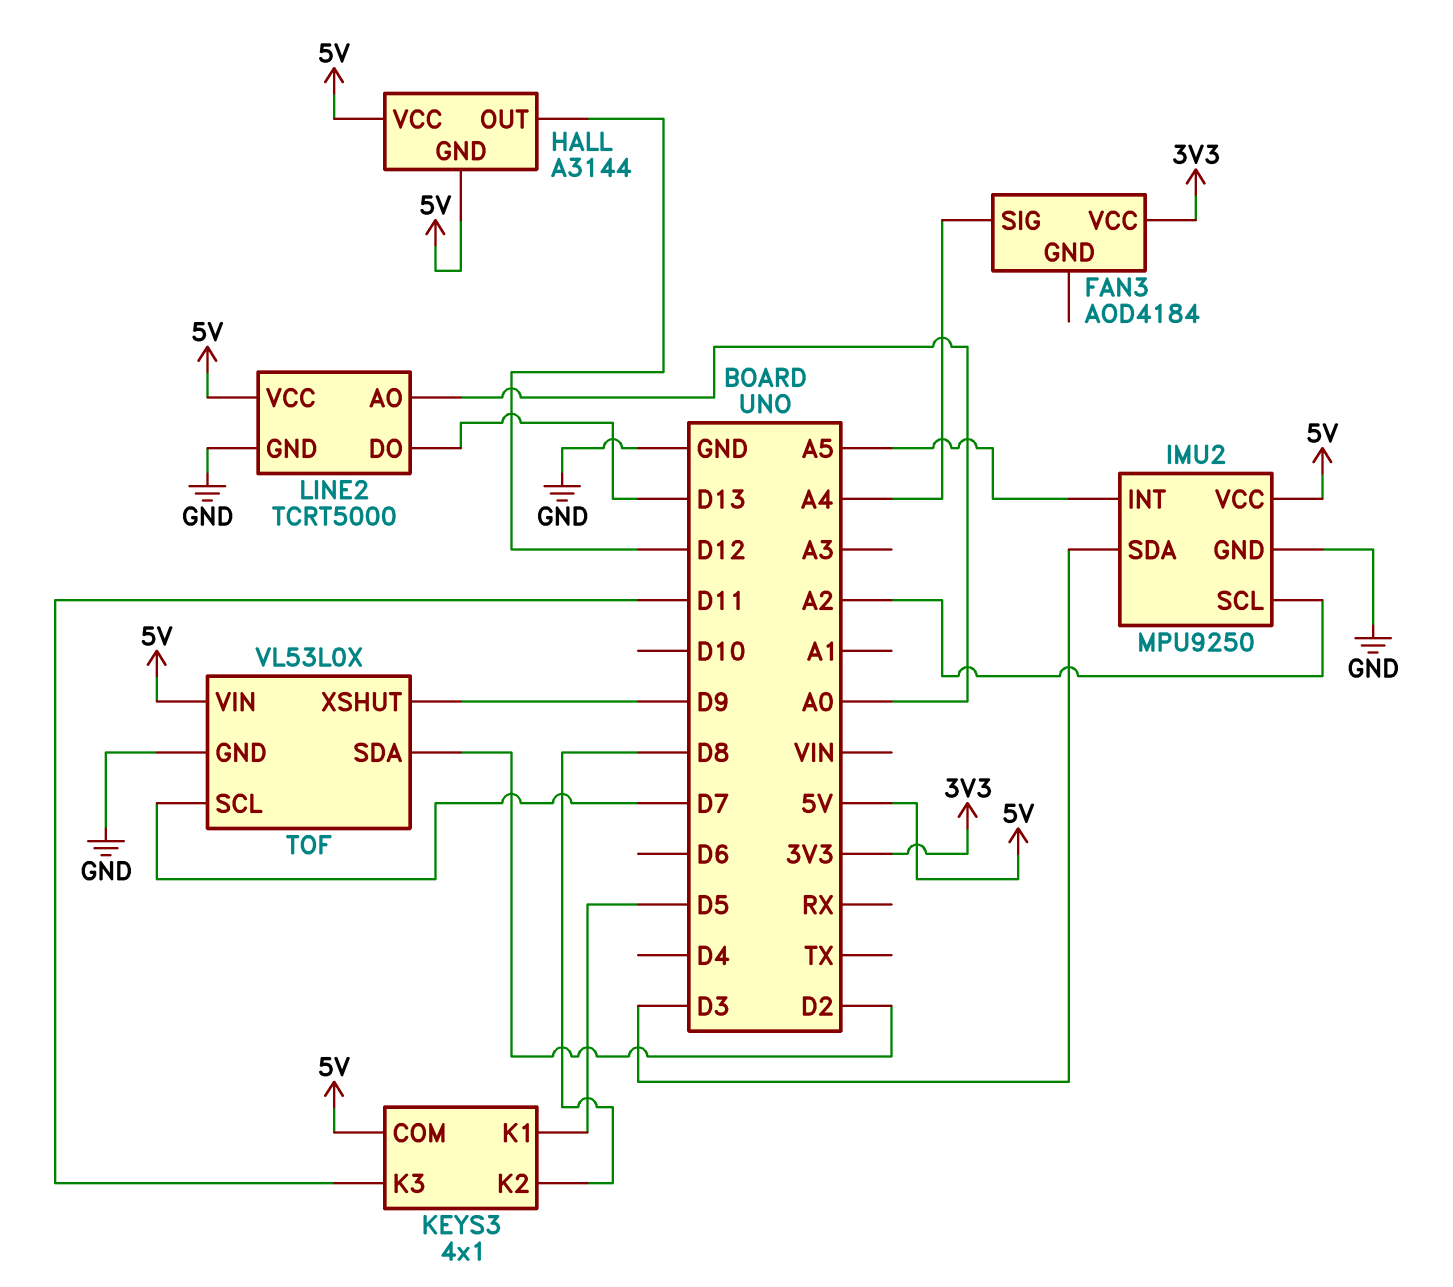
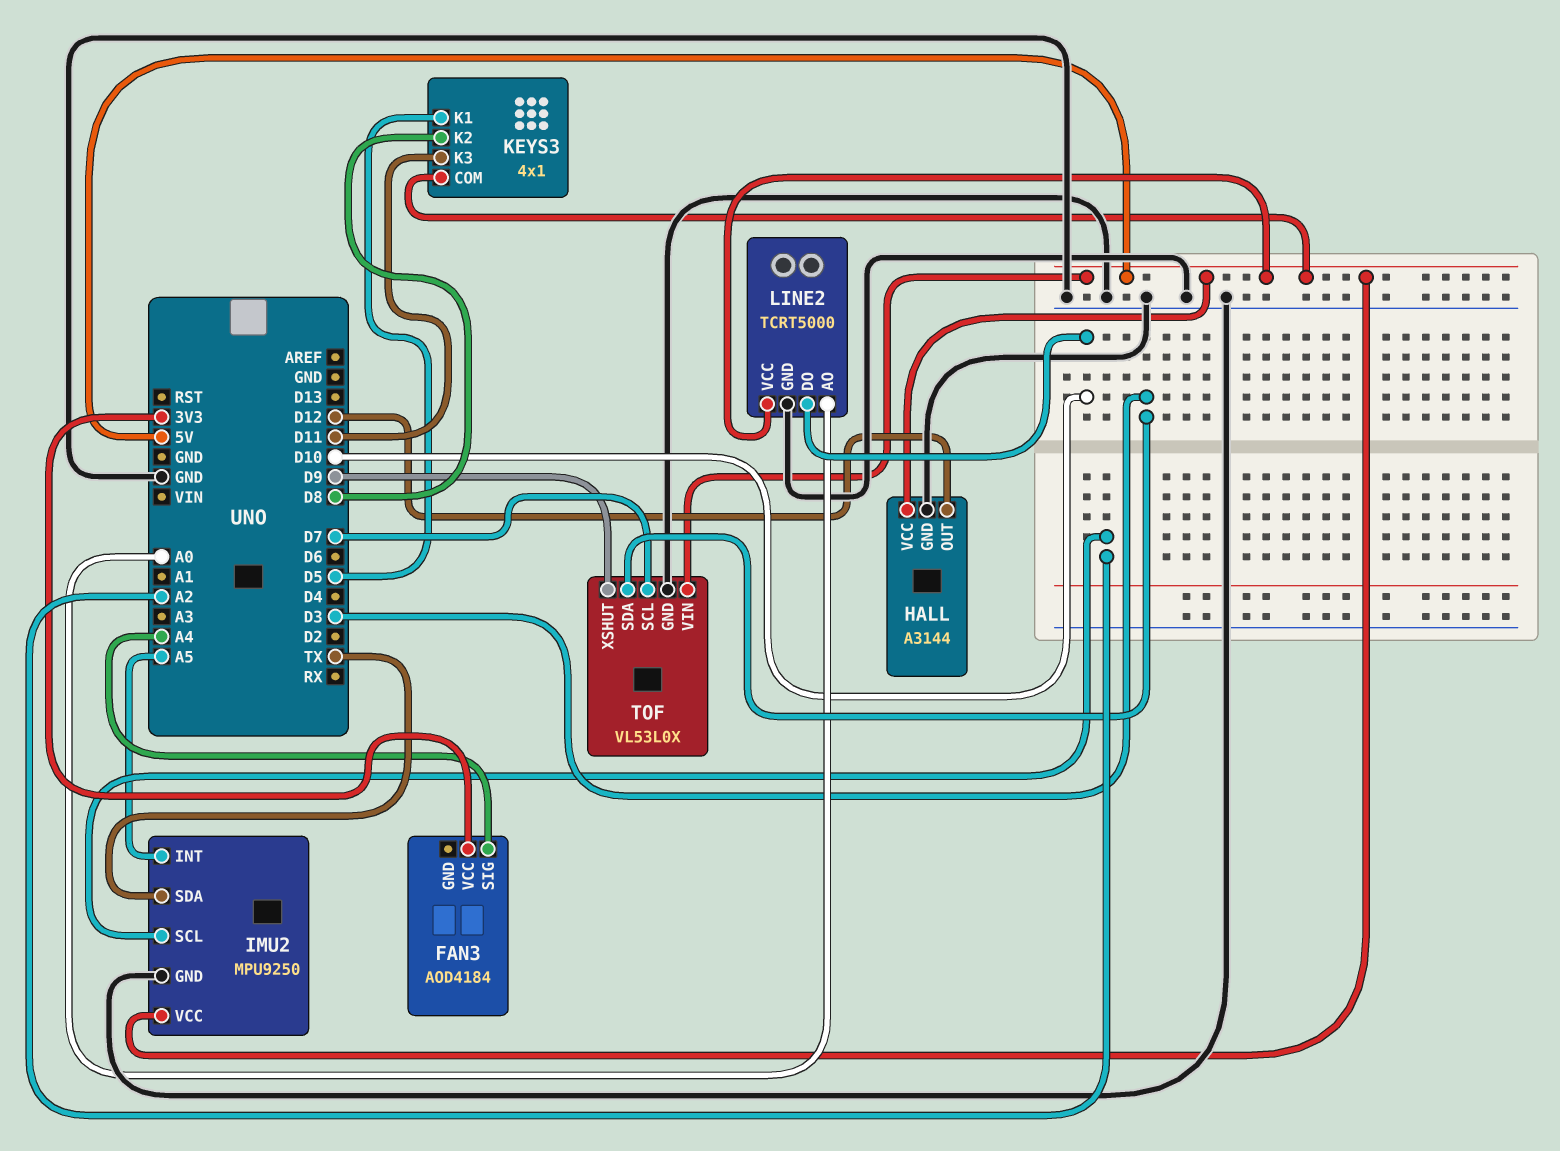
HALL pin GND: 5V -> GND
IMU2 pin SDA: D3 -> TX
LINE2 pin DO: D13 -> D10
TOF pin SDA: D2 -> D3

